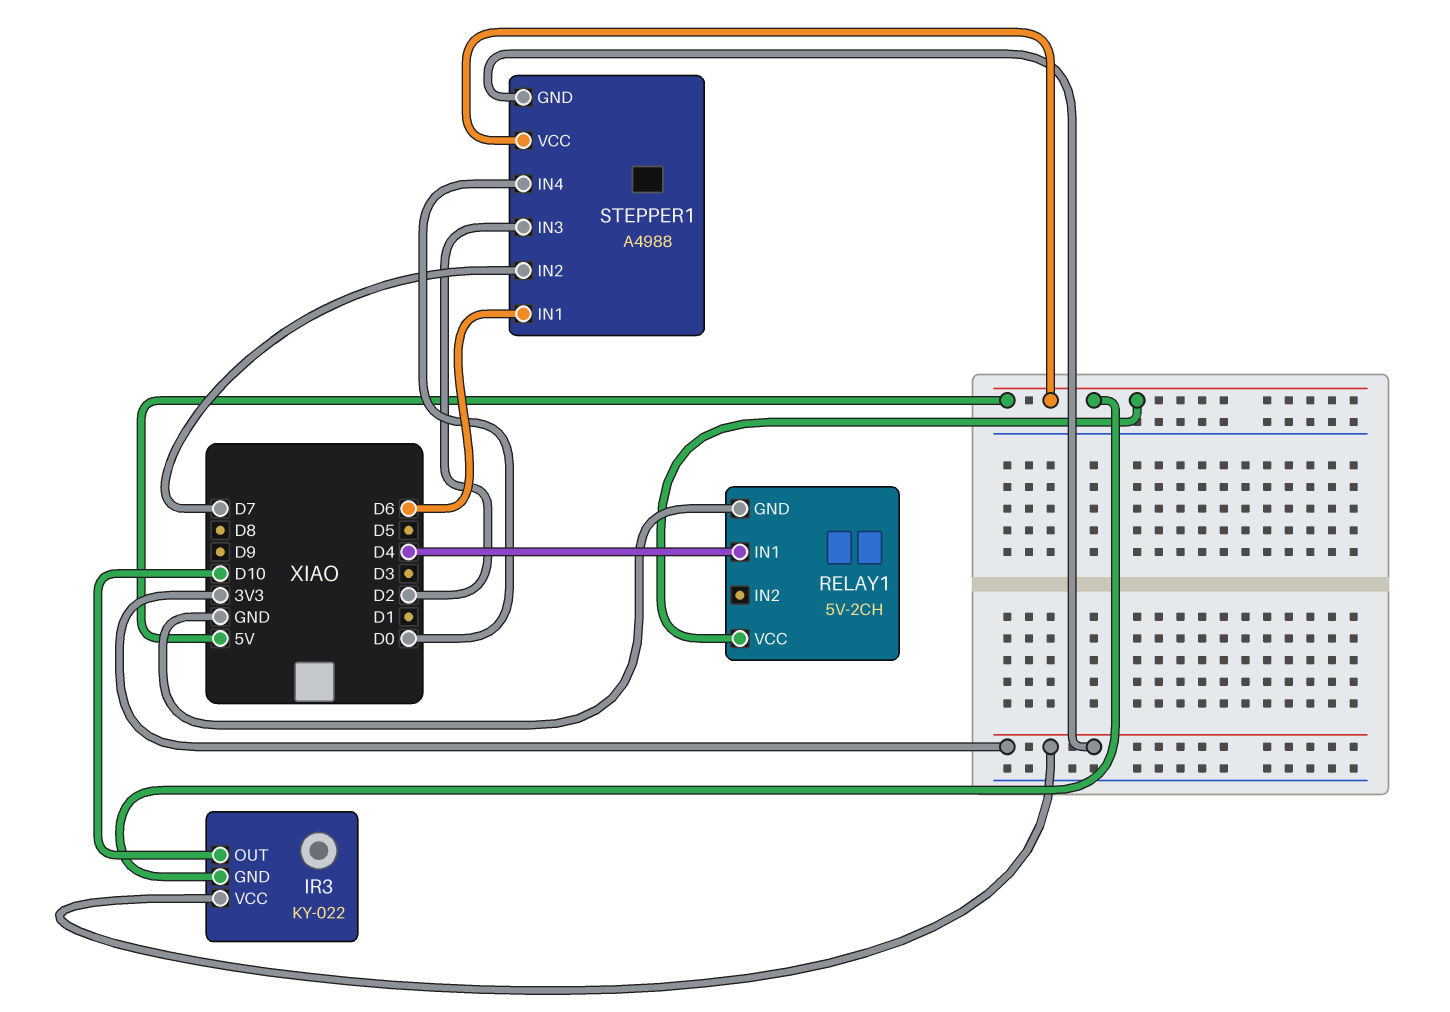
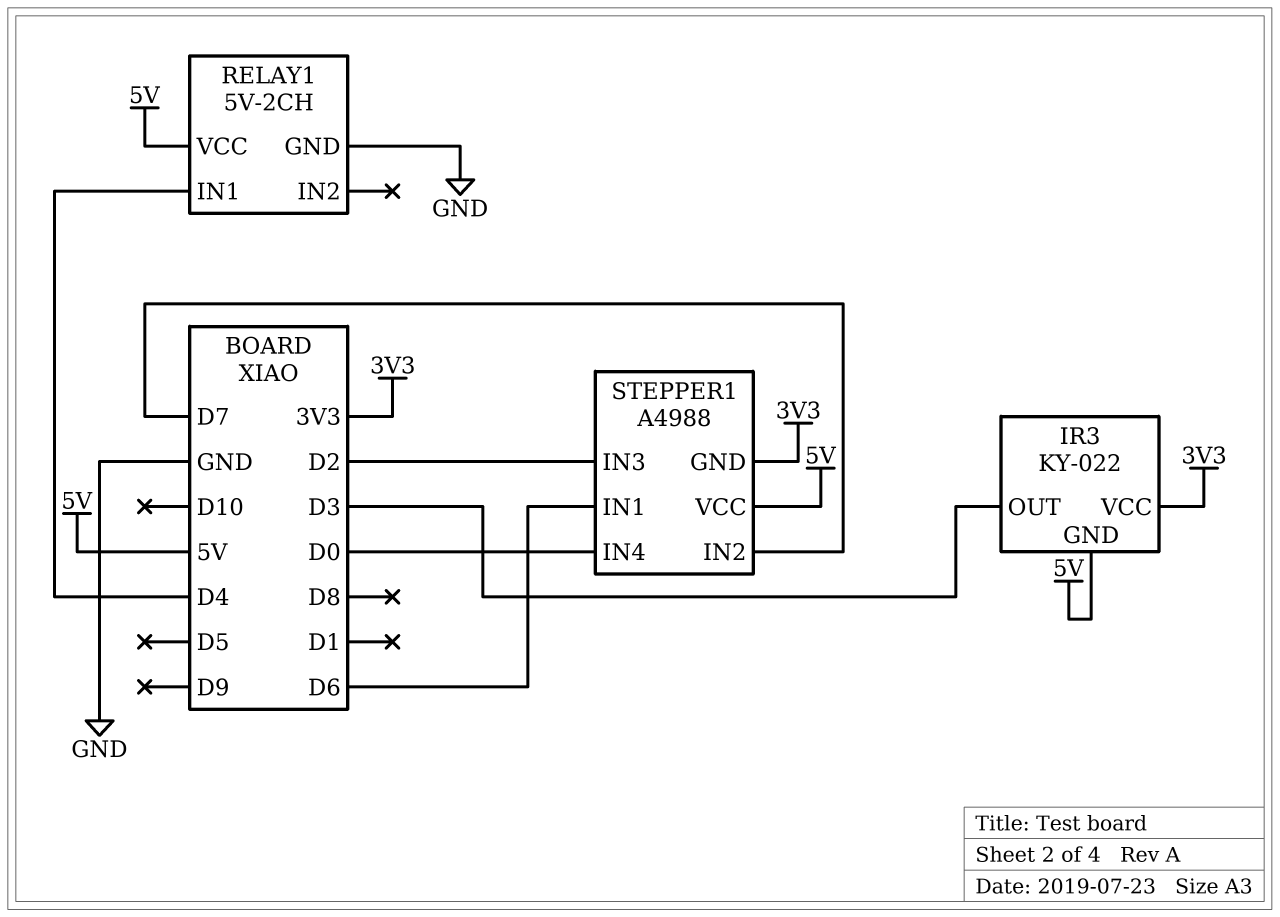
IR3 pin OUT: D10 -> D3

